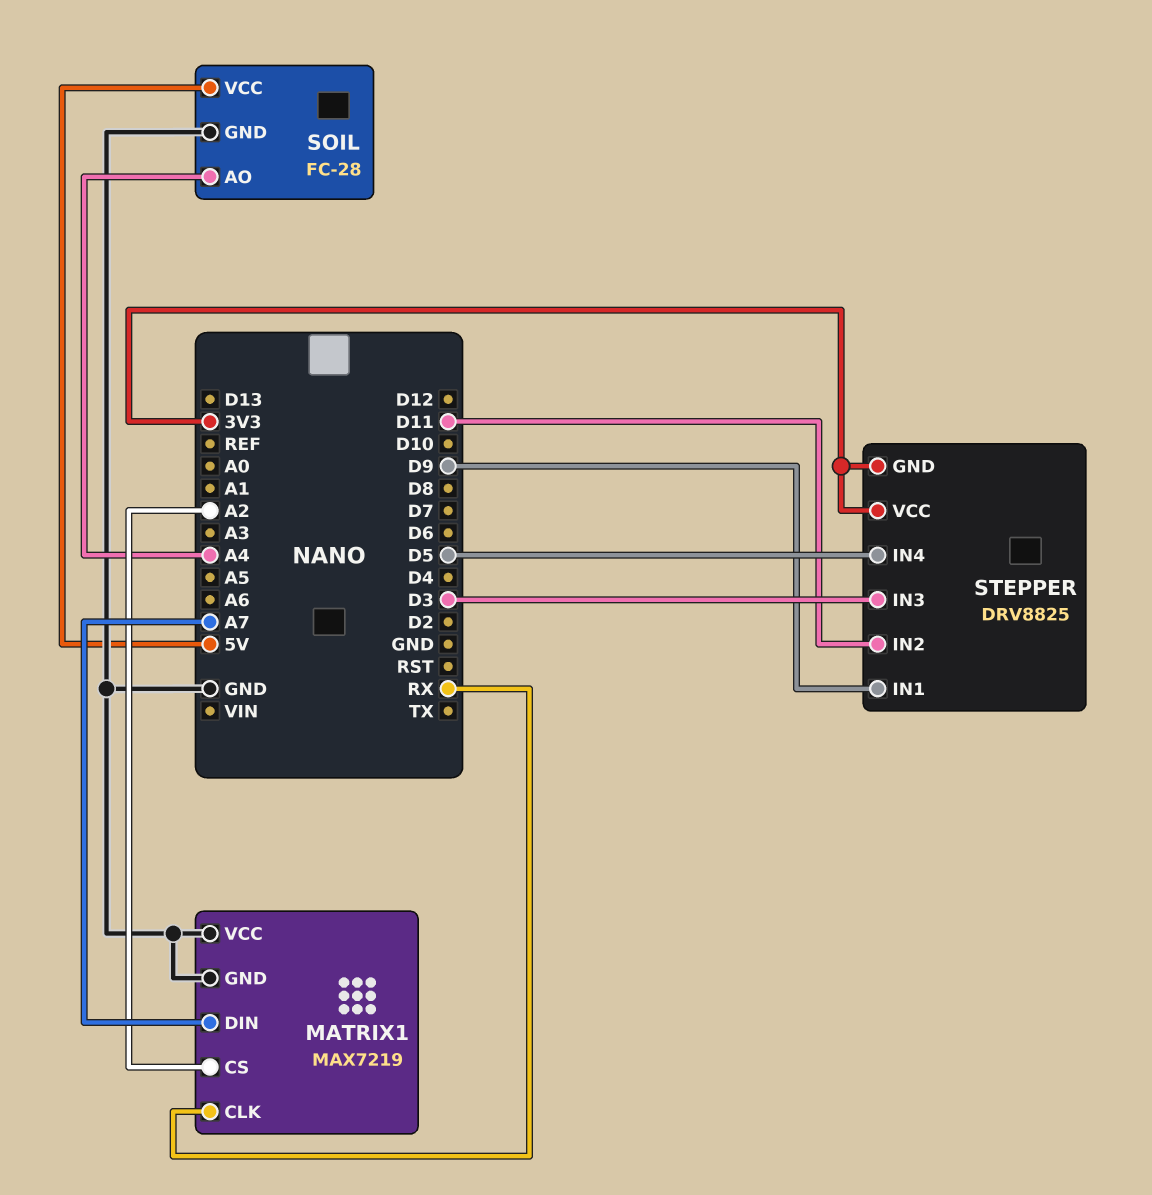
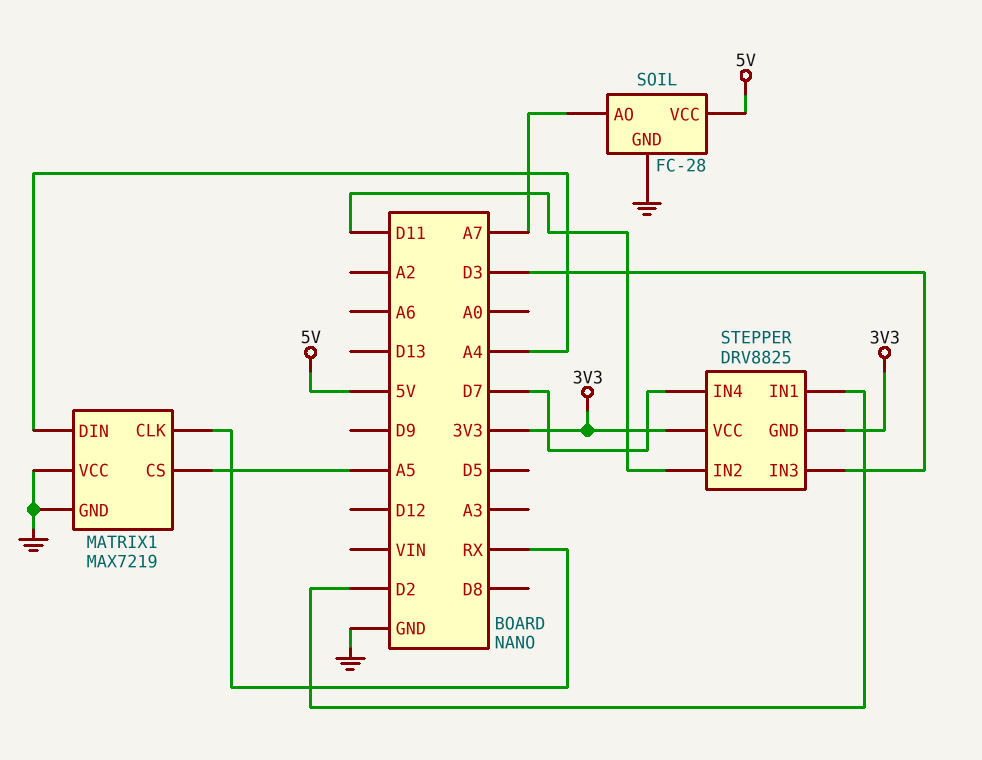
MATRIX1 pin CS: A2 -> A5
MATRIX1 pin DIN: A7 -> A4
SOIL pin AO: A4 -> A7
STEPPER pin IN1: D9 -> D2
STEPPER pin IN4: D5 -> D7

